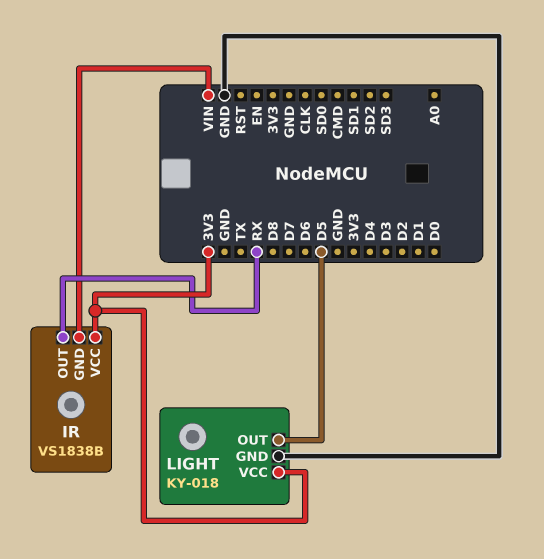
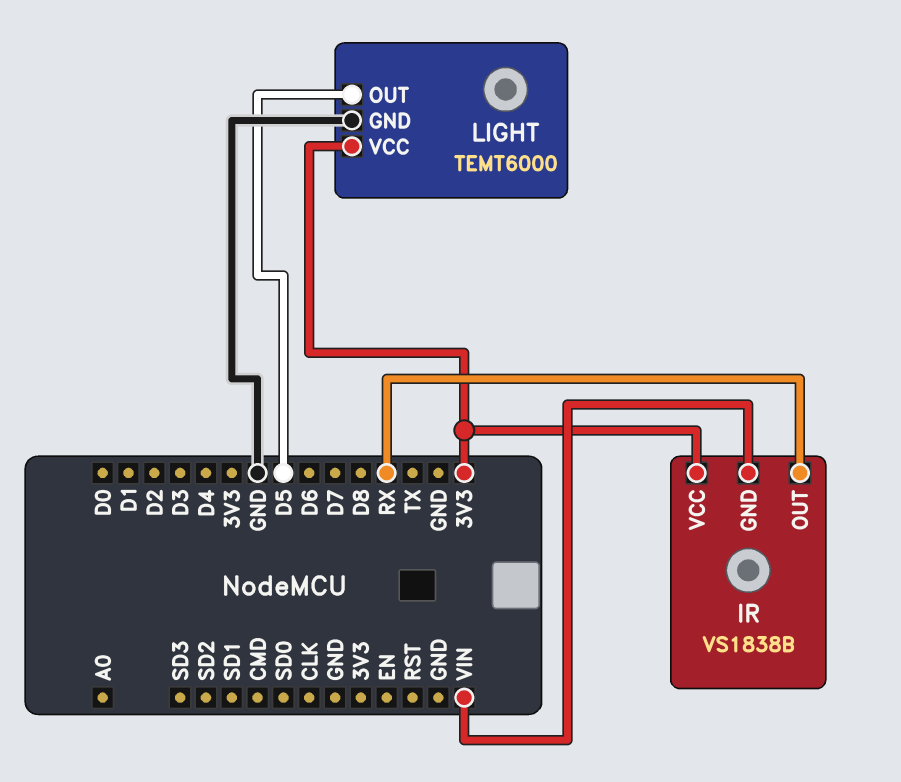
LIGHT: KY-018 -> TEMT6000

